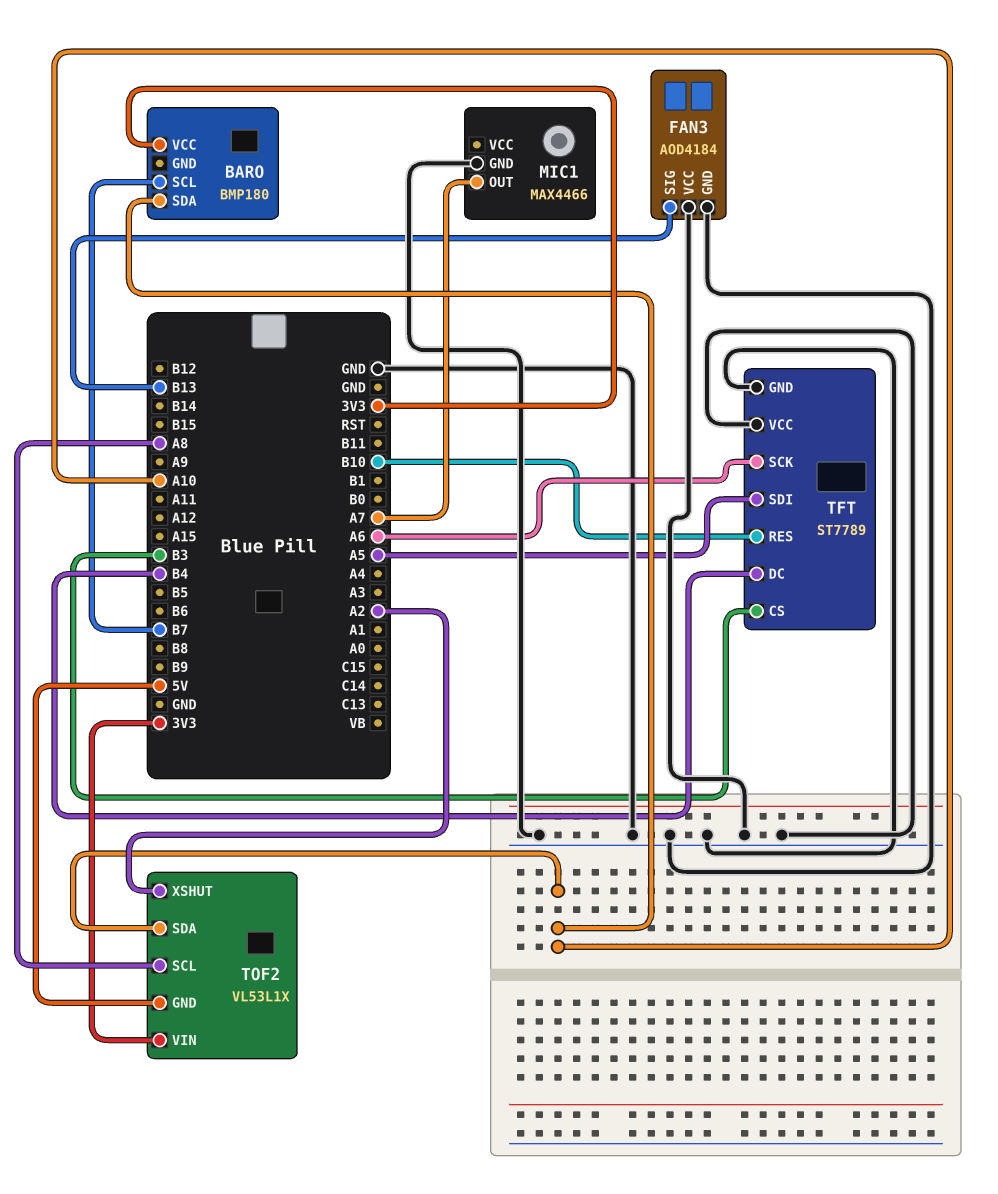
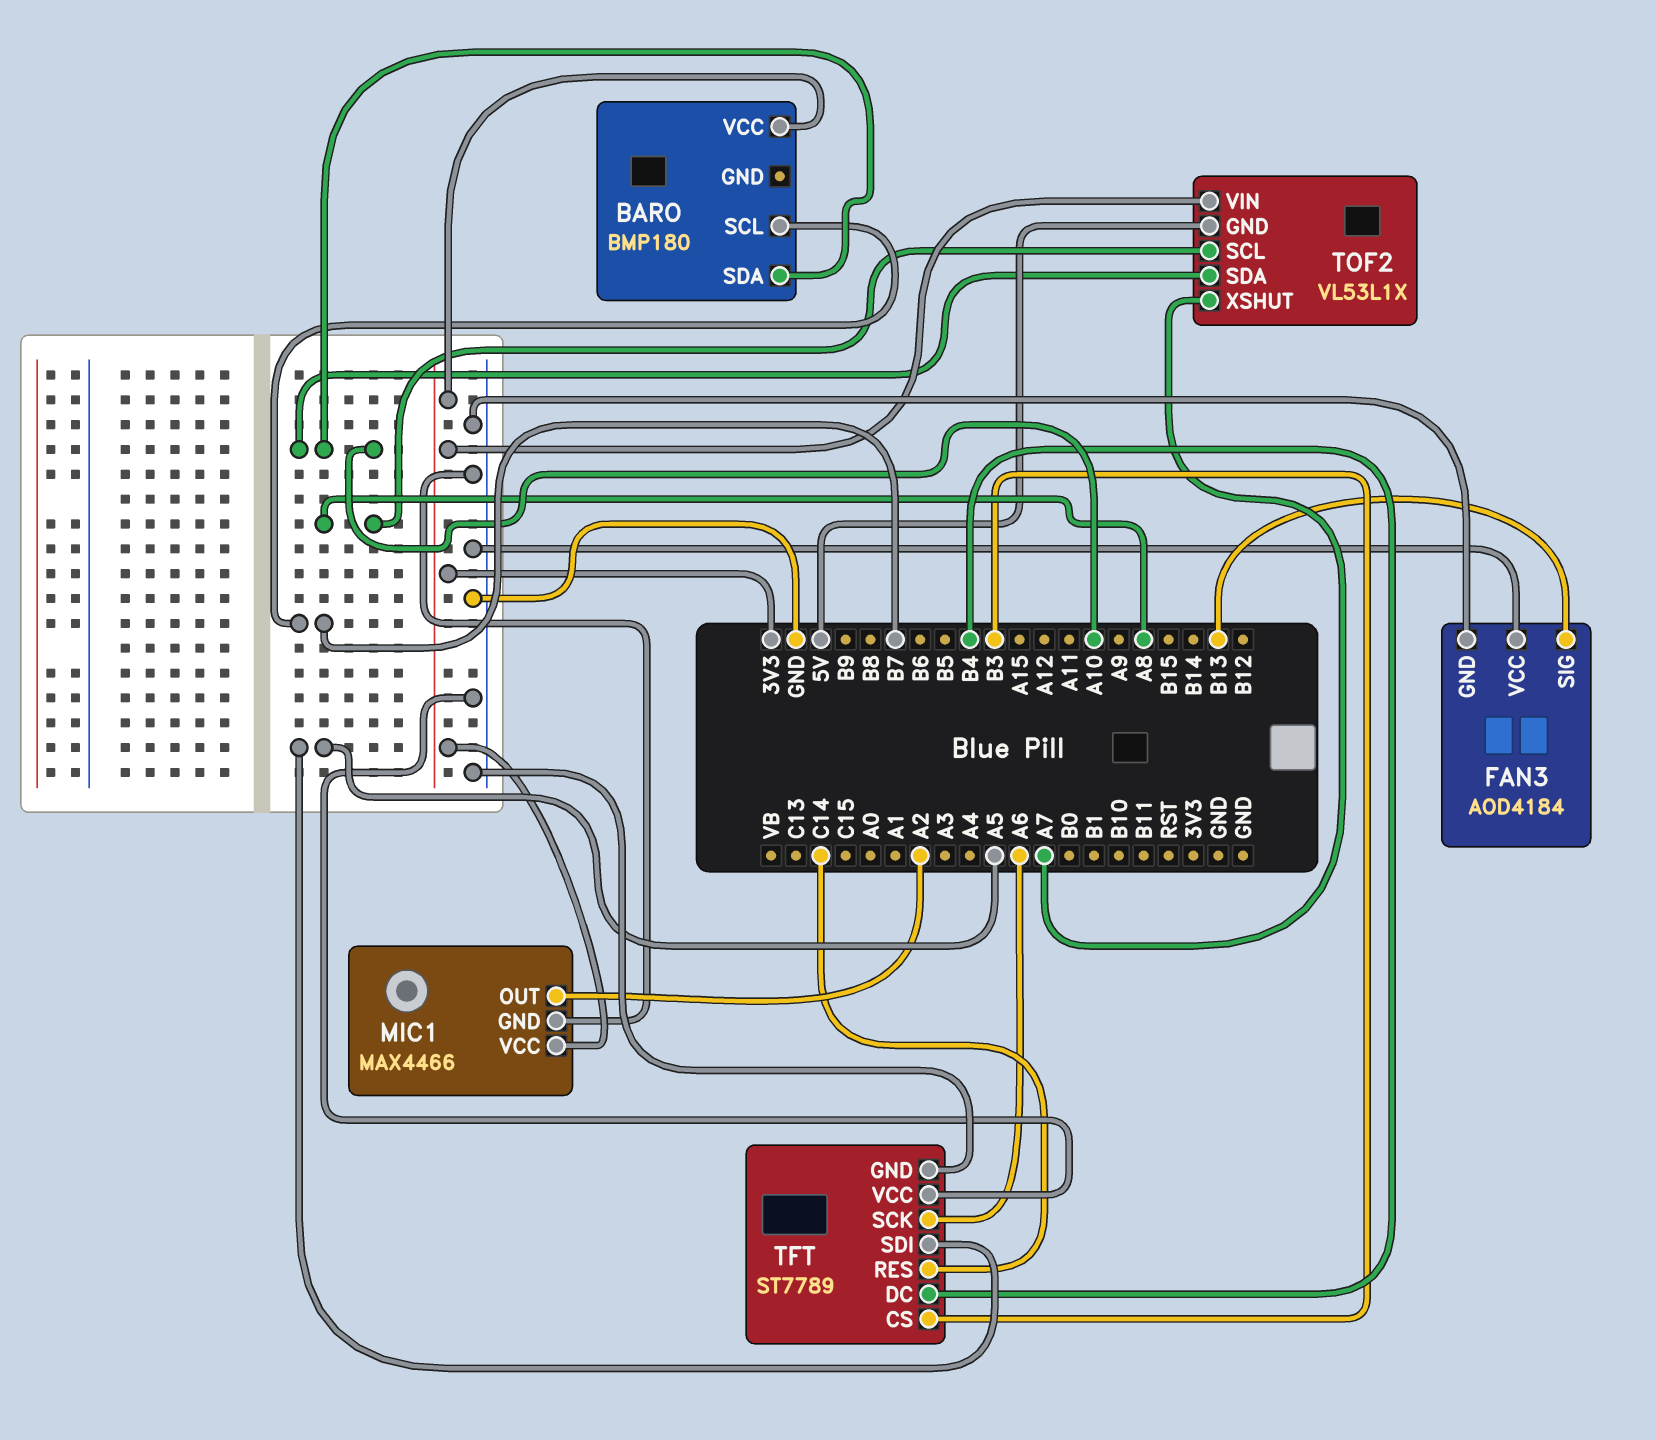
MIC1 pin OUT: A7 -> A2
MIC1 pin VCC: none -> 3V3
TFT pin RES: B10 -> C14
TOF2 pin XSHUT: A2 -> A7

